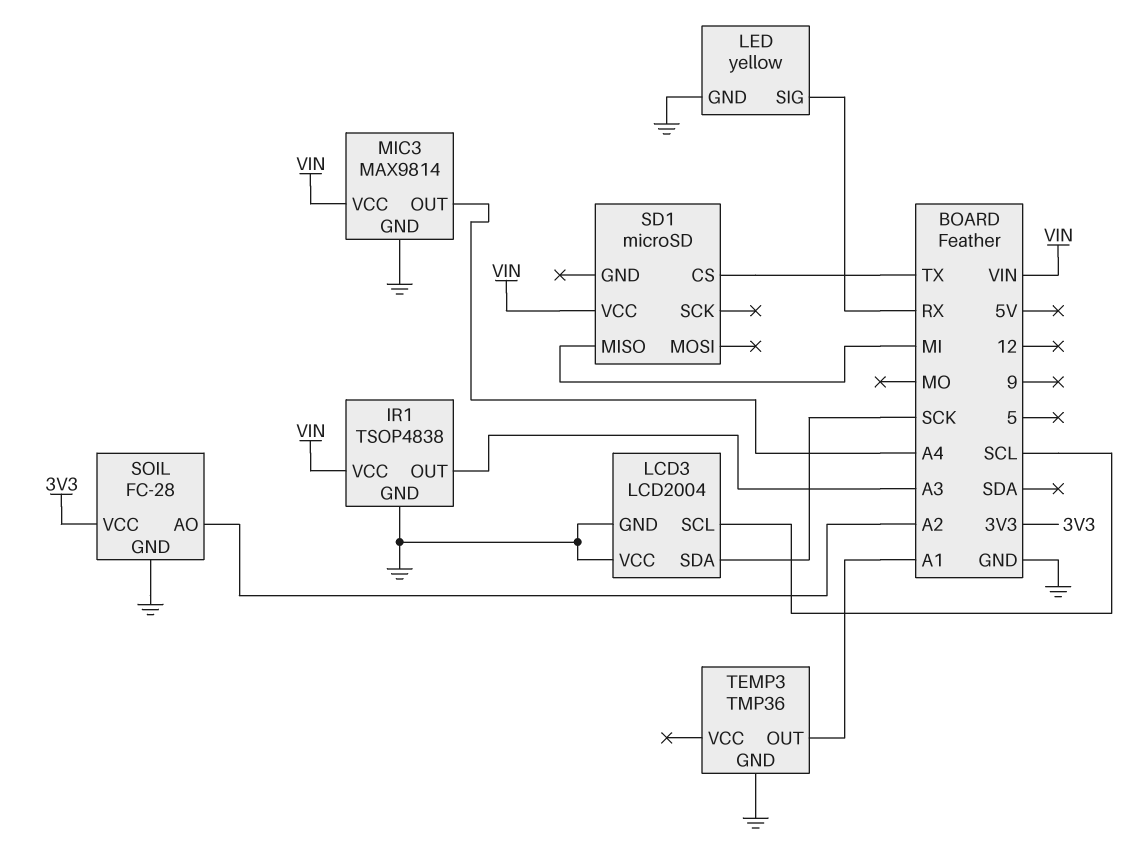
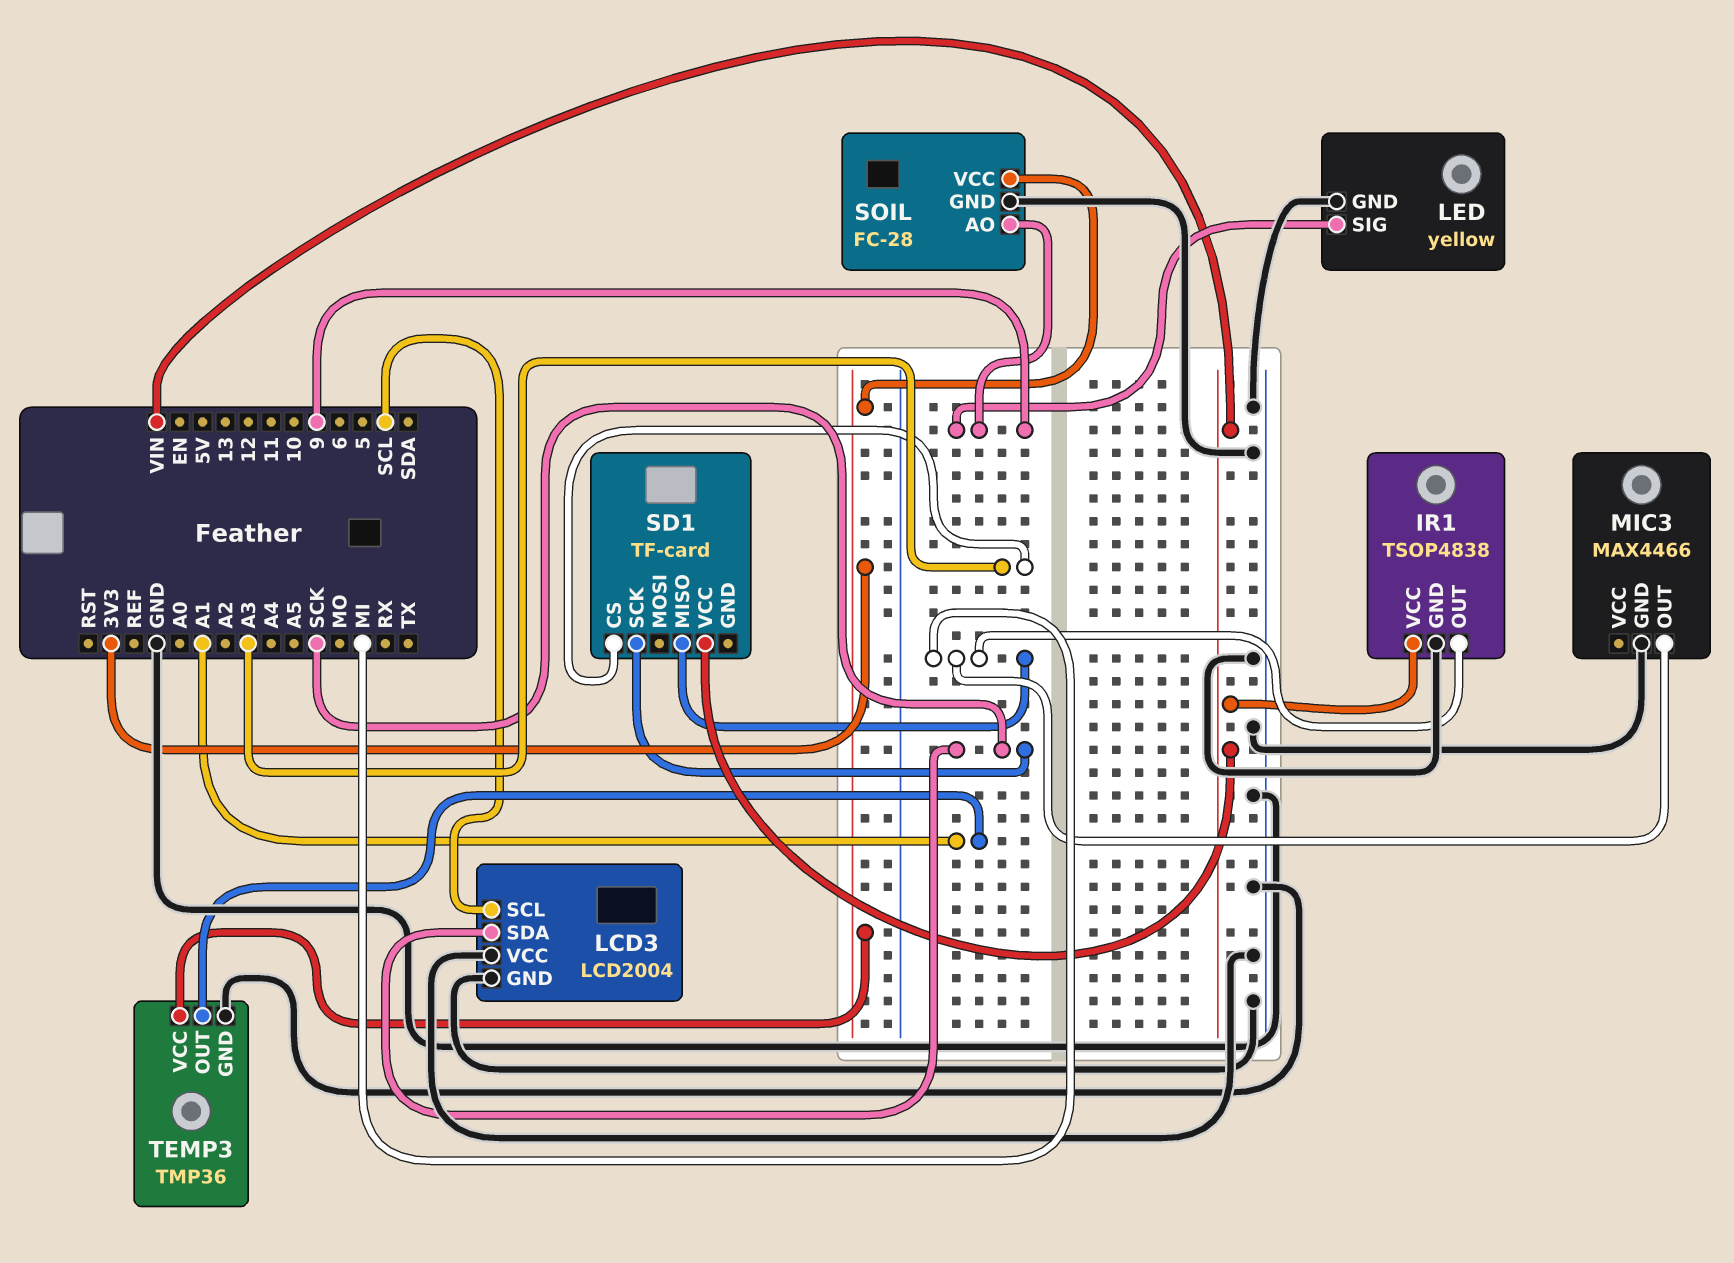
IR1 pin OUT: A3 -> MI
LED pin SIG: RX -> 9
MIC3: MAX9814 -> MAX4466
MIC3 pin OUT: A4 -> MI
MIC3 pin VCC: VIN -> none
SD1: microSD -> TF-card
SD1 pin CS: TX -> A3
SD1 pin SCK: none -> SCK
SOIL pin AO: A2 -> 9
TEMP3 pin VCC: none -> 3V3

